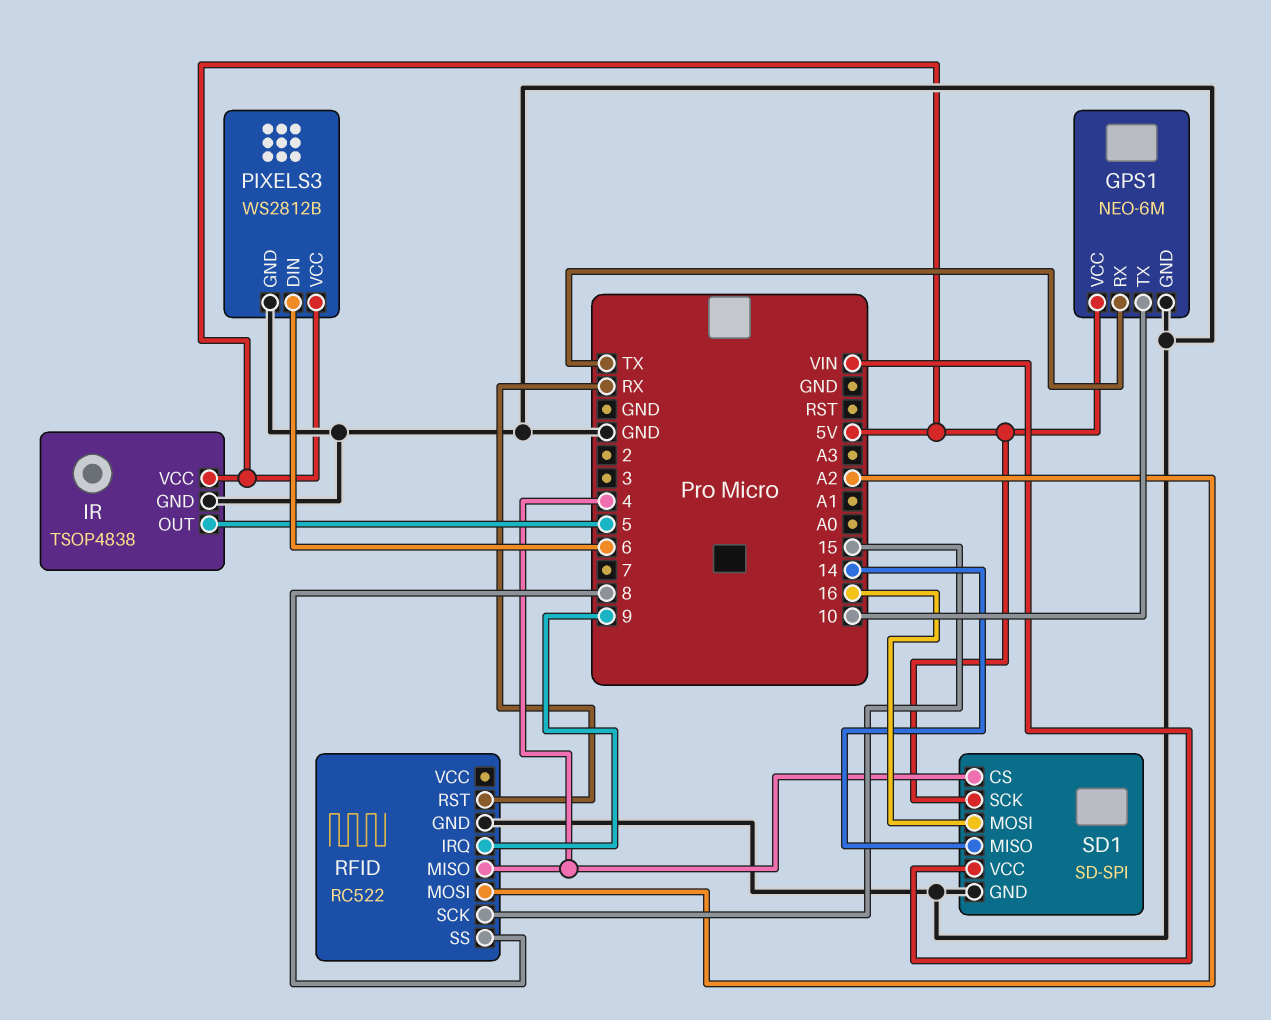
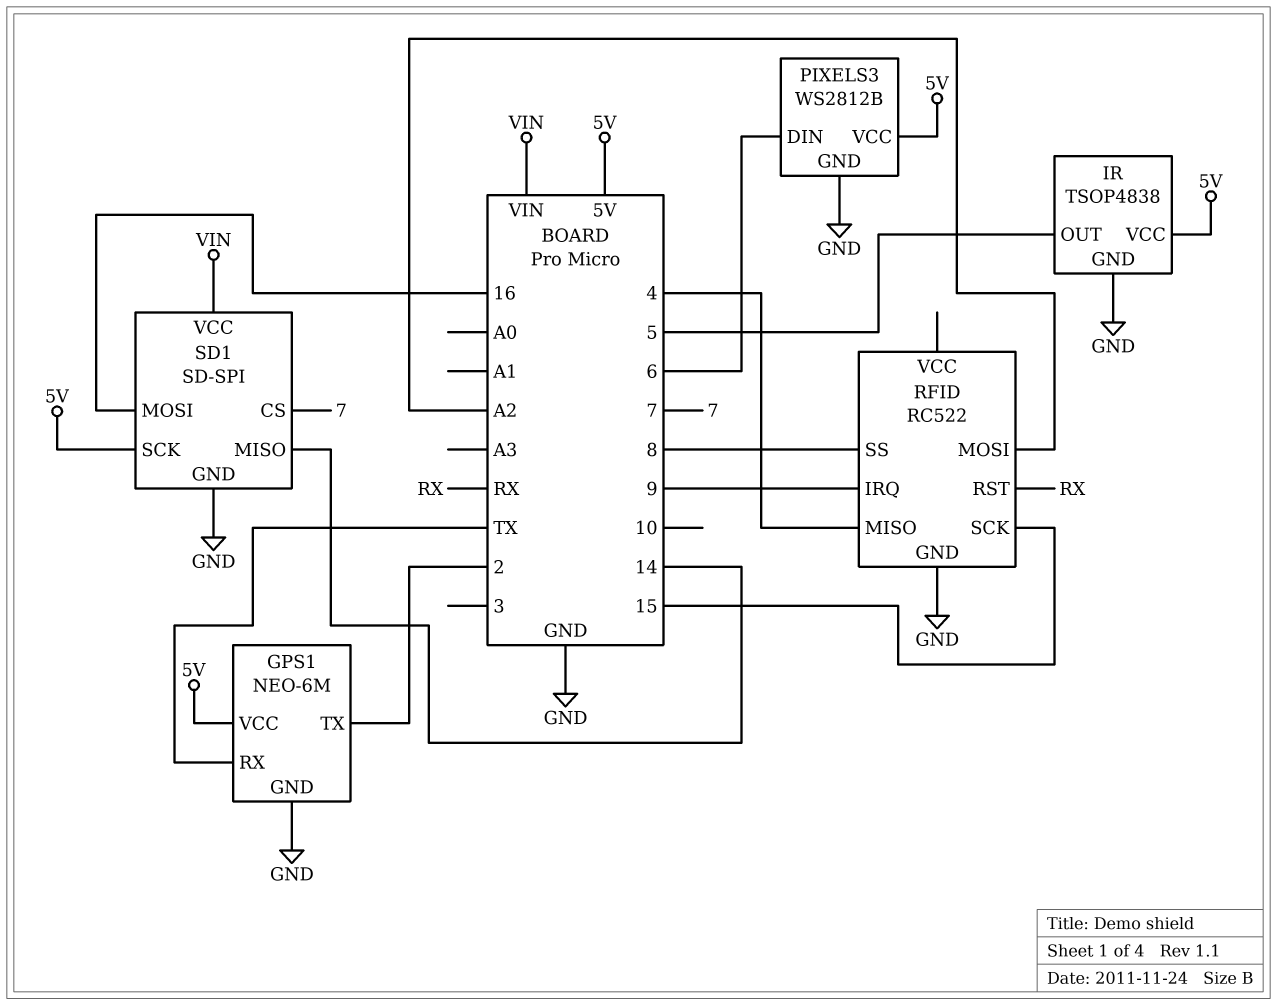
GPS1 pin TX: 10 -> 2
SD1 pin CS: 4 -> 7

